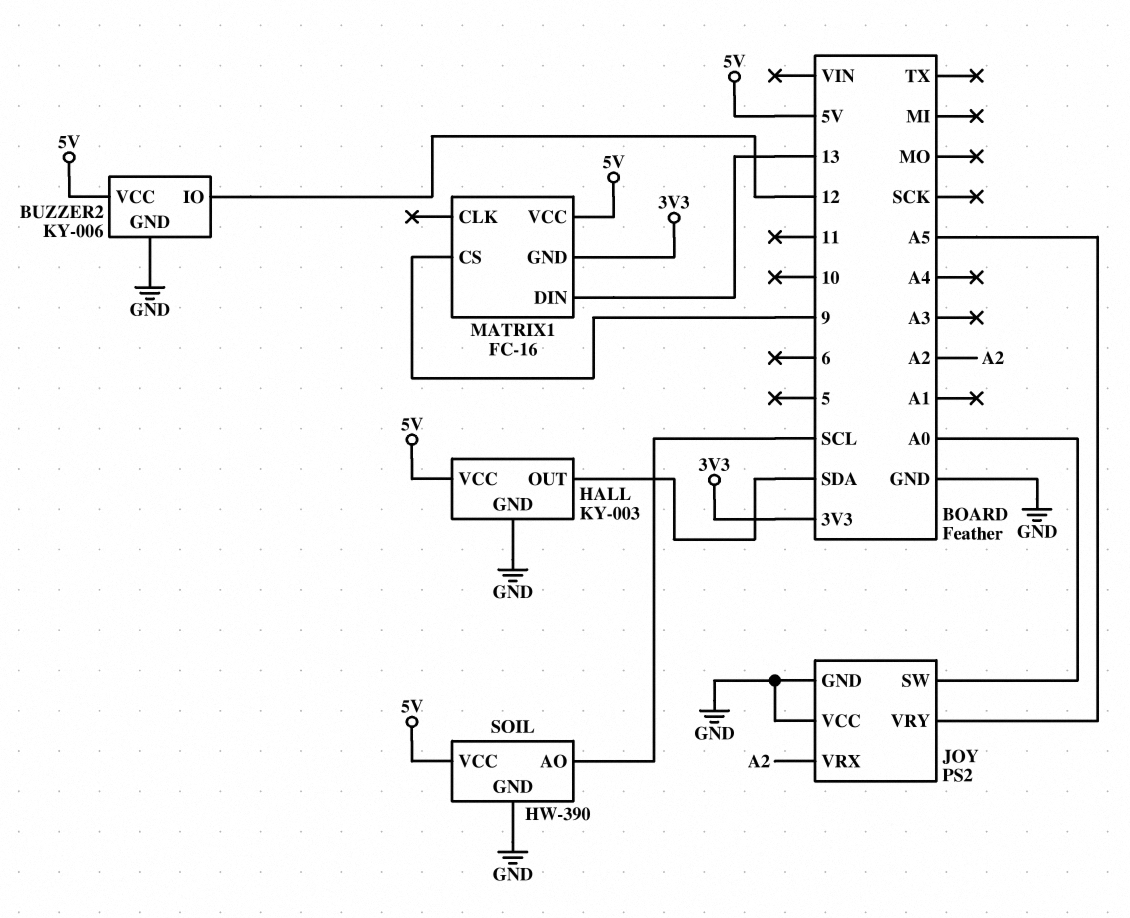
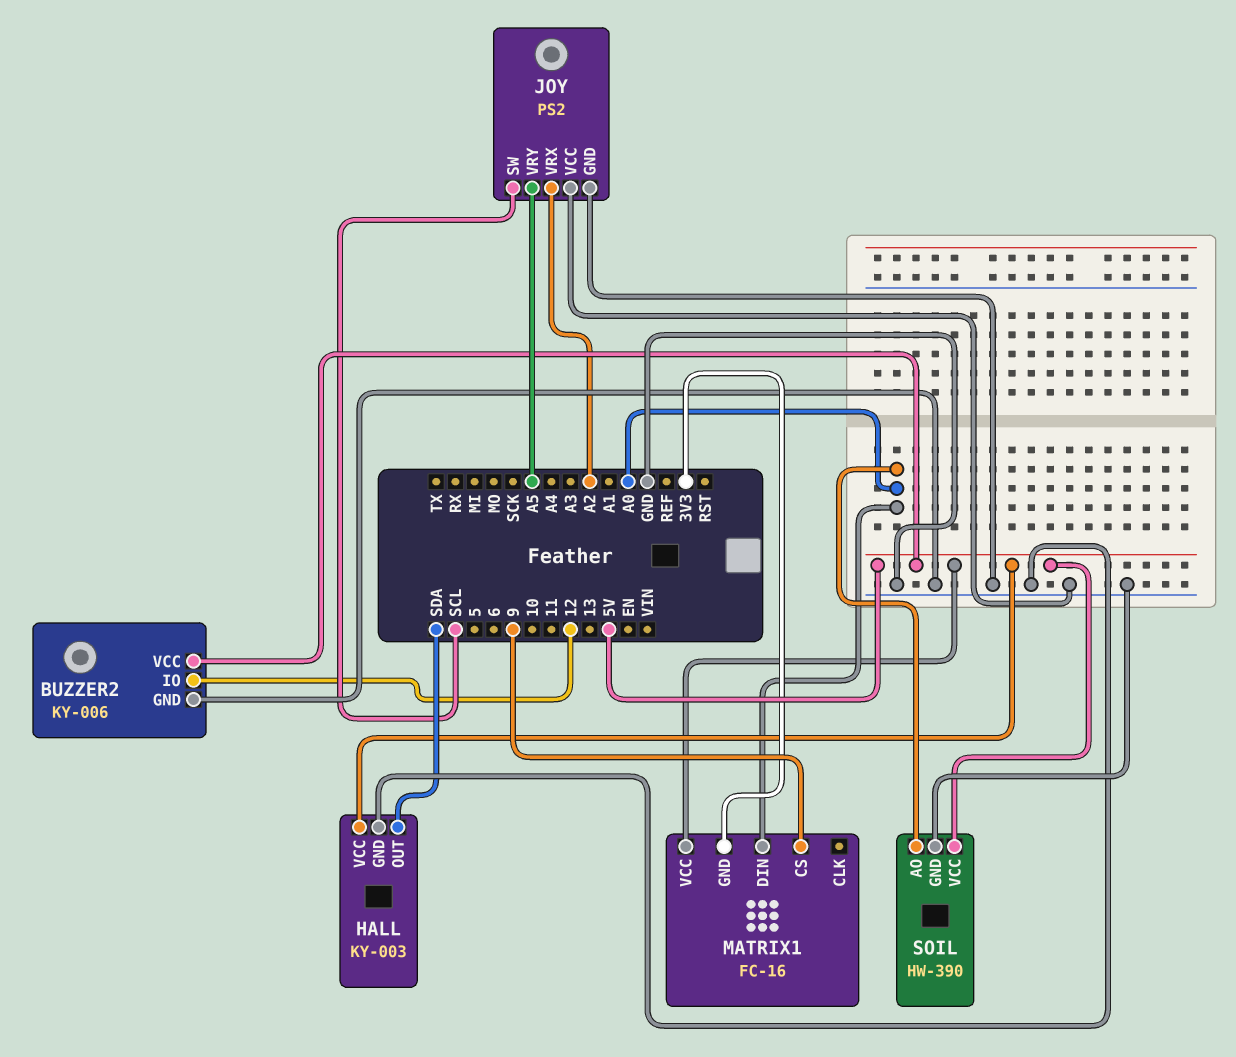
JOY pin SW: A0 -> SCL
MATRIX1 pin DIN: 13 -> A0
SOIL pin AO: SCL -> A0

